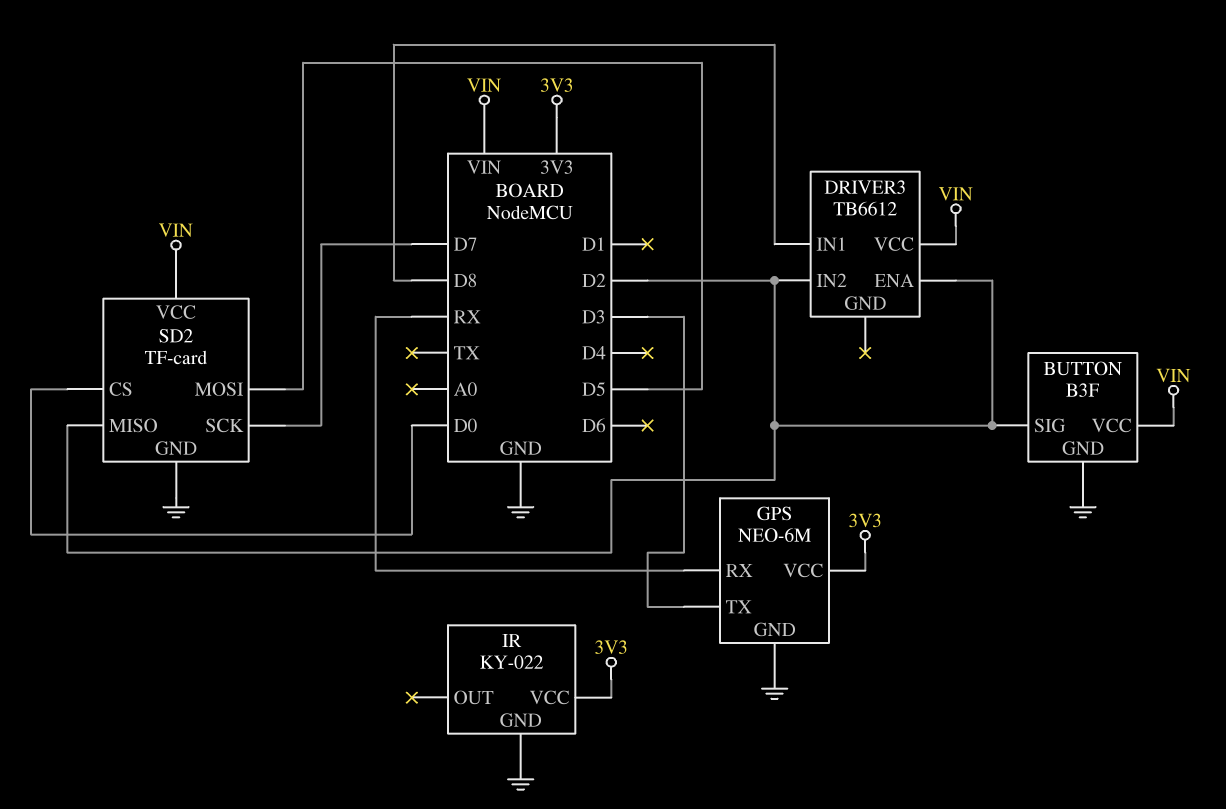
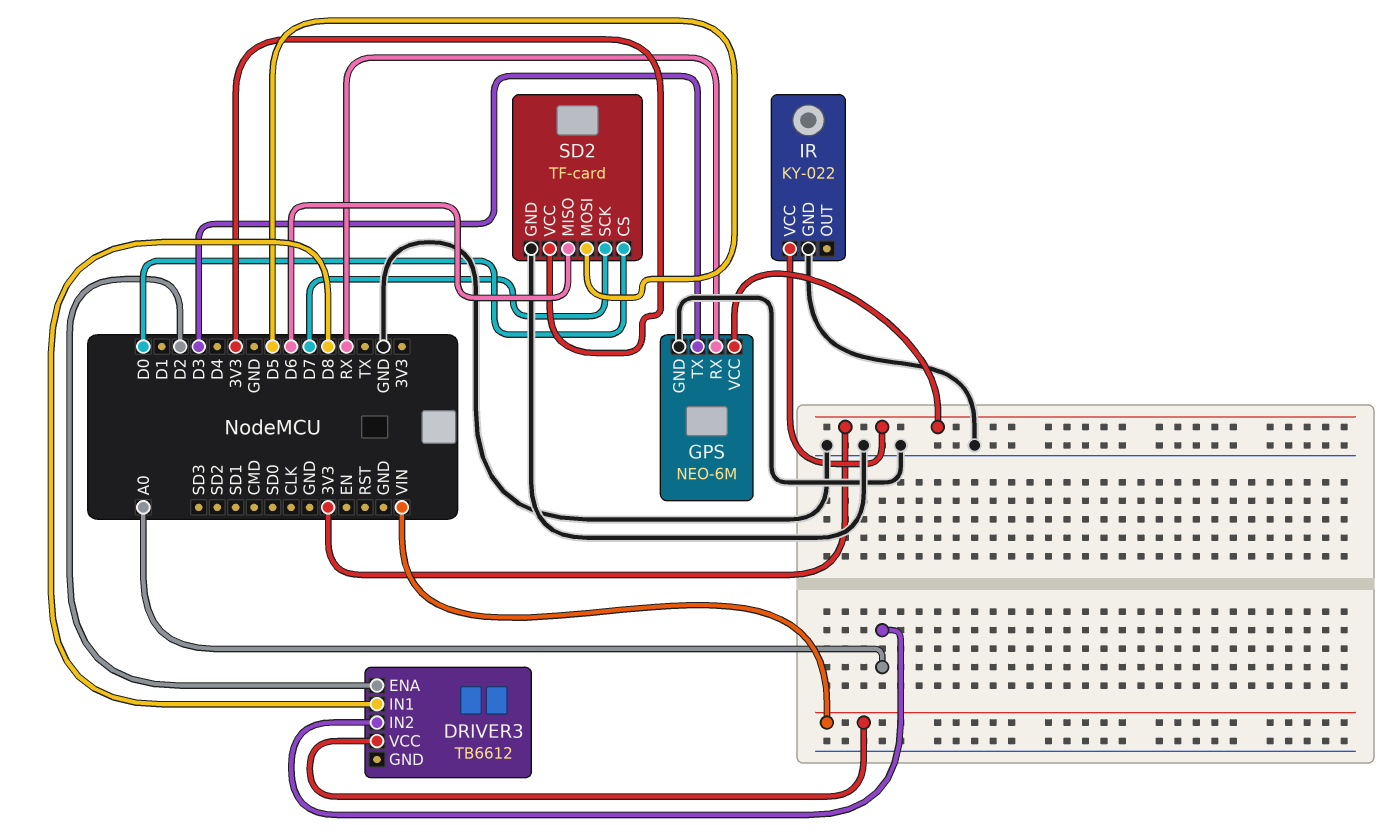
BUTTON: B3F -> none
BUTTON pin GND: GND -> none
BUTTON pin SIG: D2 -> none
BUTTON pin VCC: VIN -> none
DRIVER3 pin IN2: D2 -> A0
SD2 pin MISO: D2 -> D6
SD2 pin VCC: VIN -> 3V3

